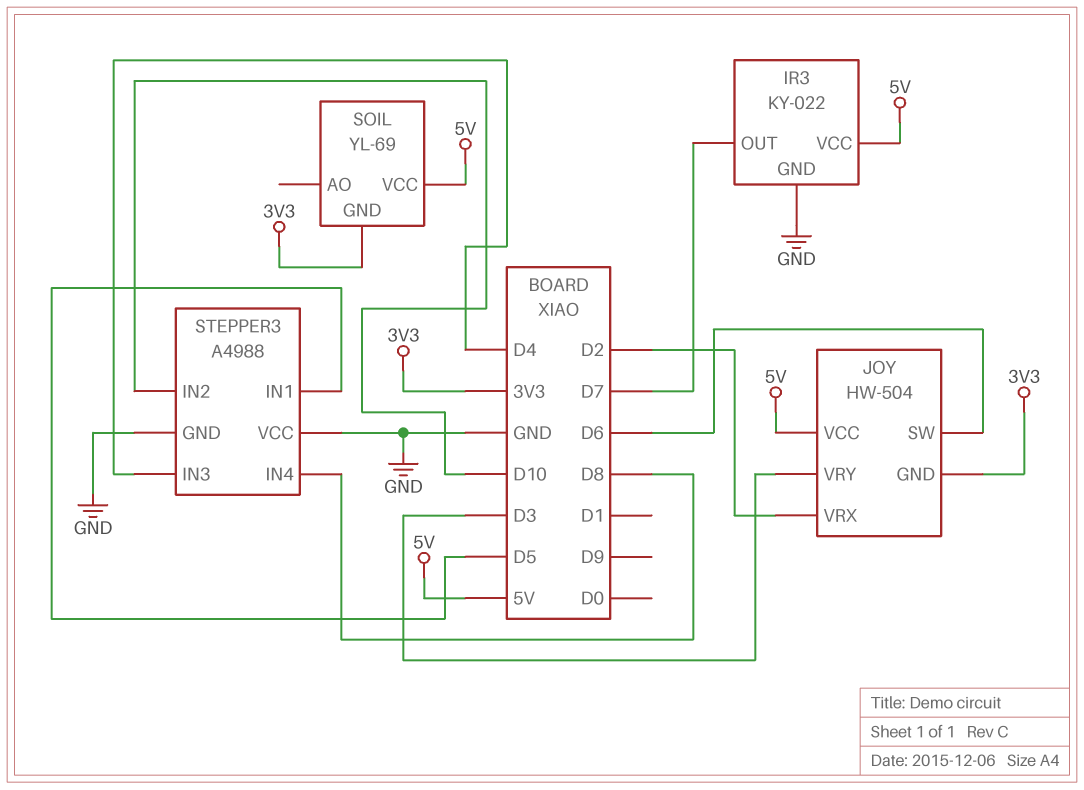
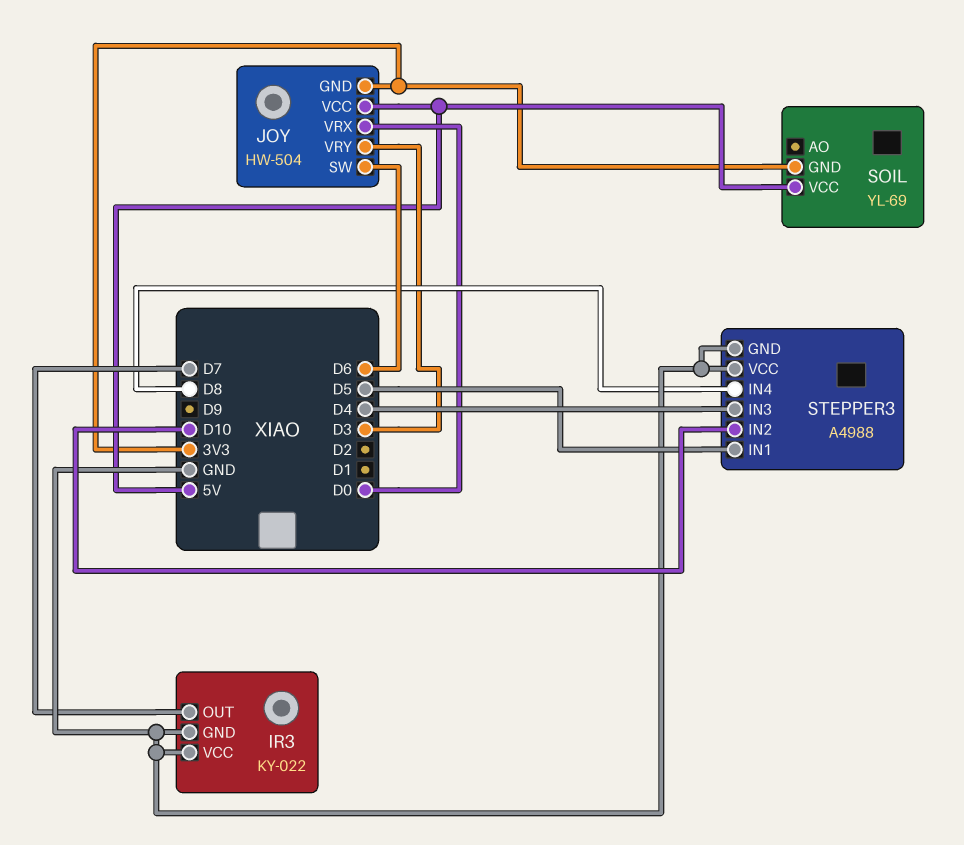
IR3 pin VCC: 5V -> GND
JOY pin VRX: D2 -> D0

